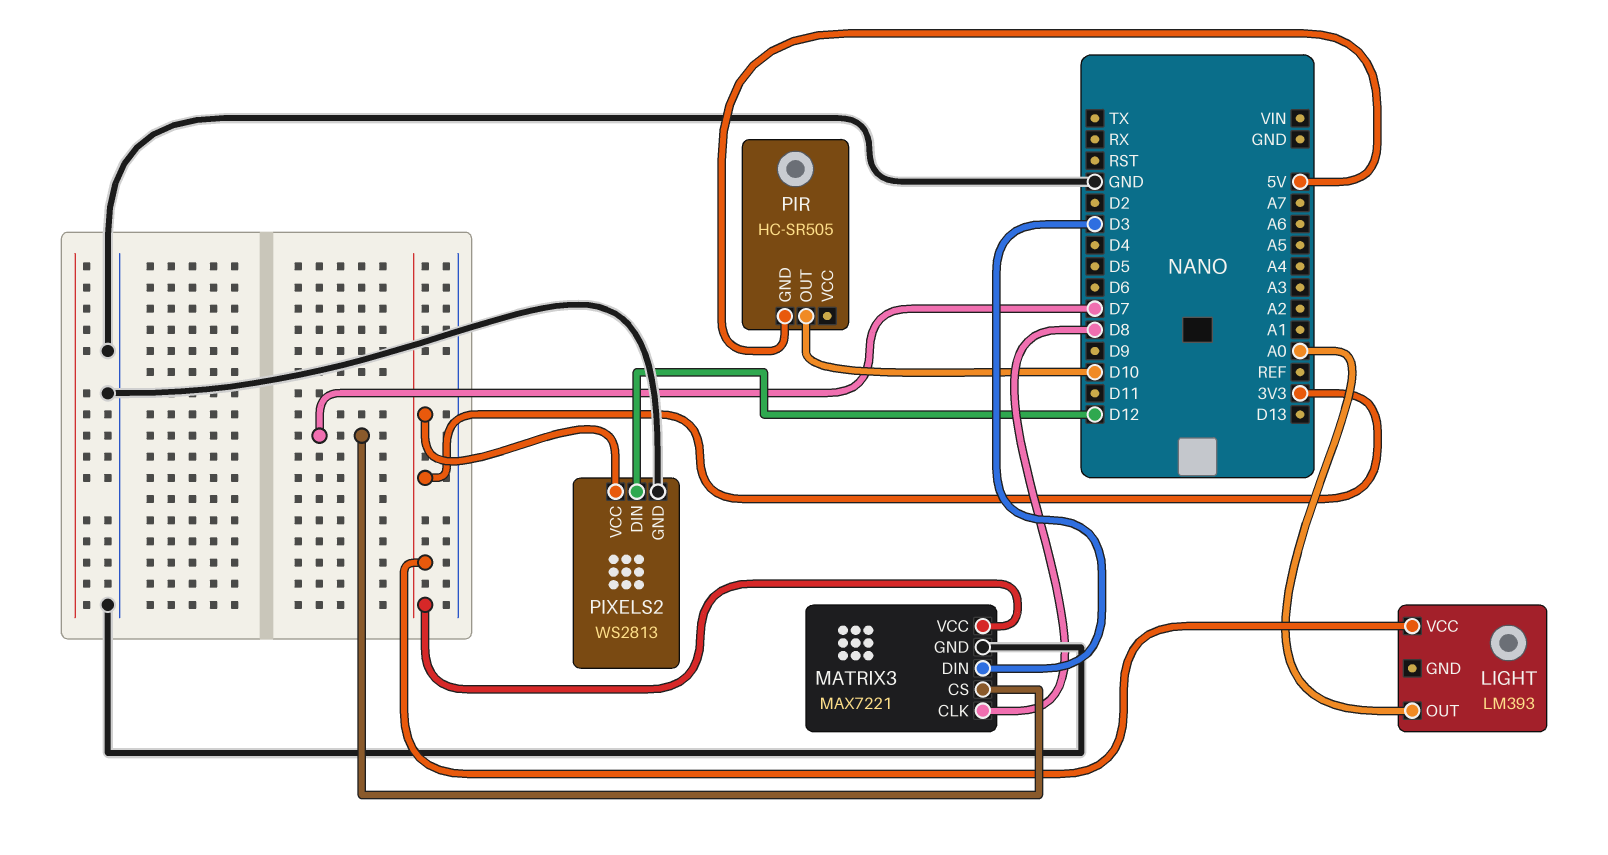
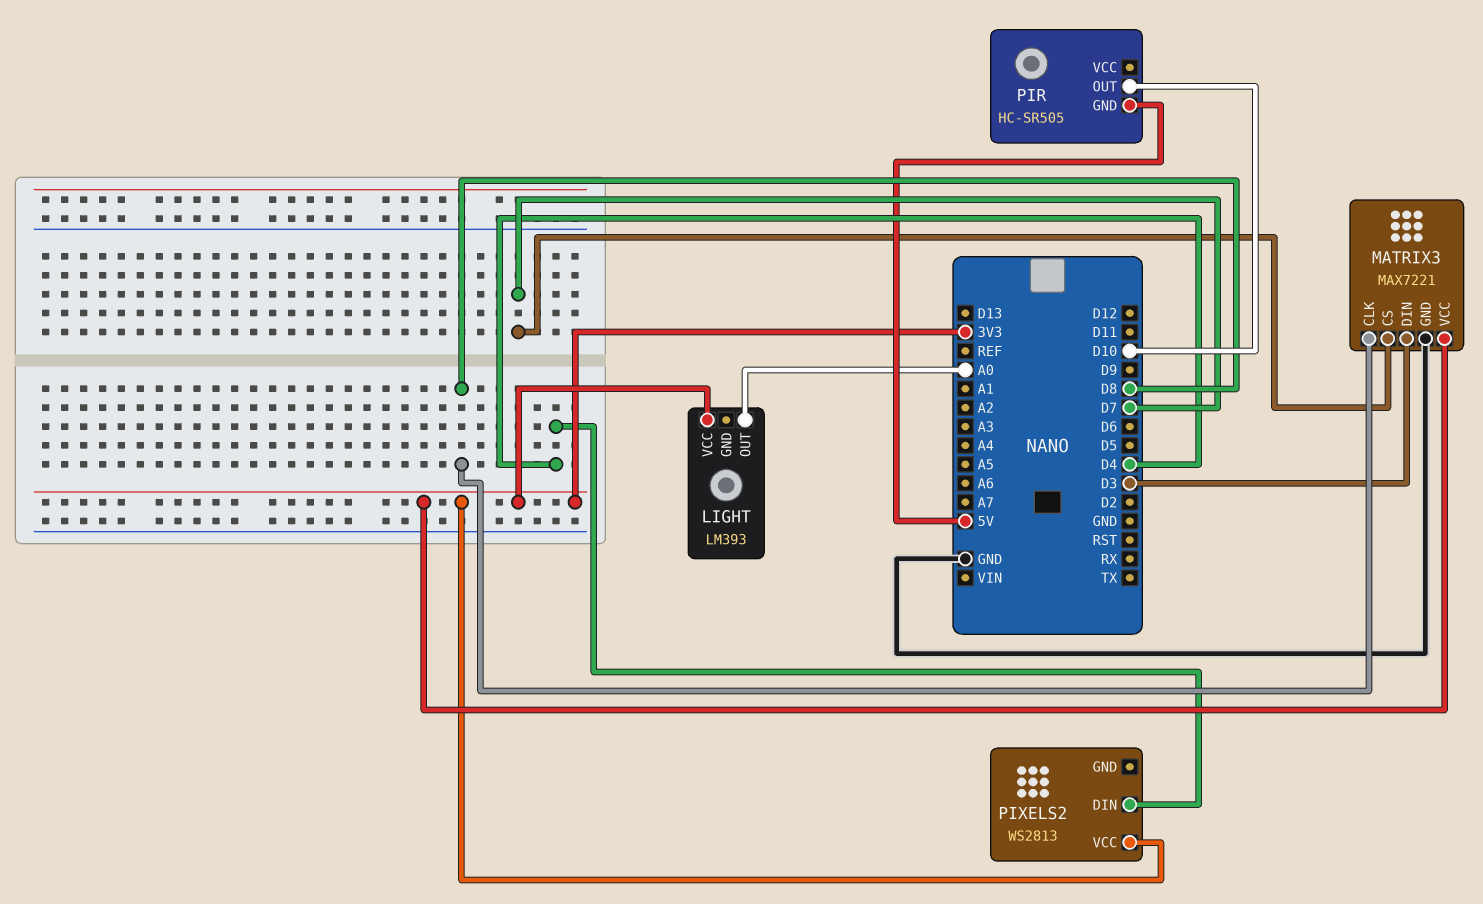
PIXELS2 pin DIN: D12 -> D4
PIXELS2 pin GND: GND -> none

